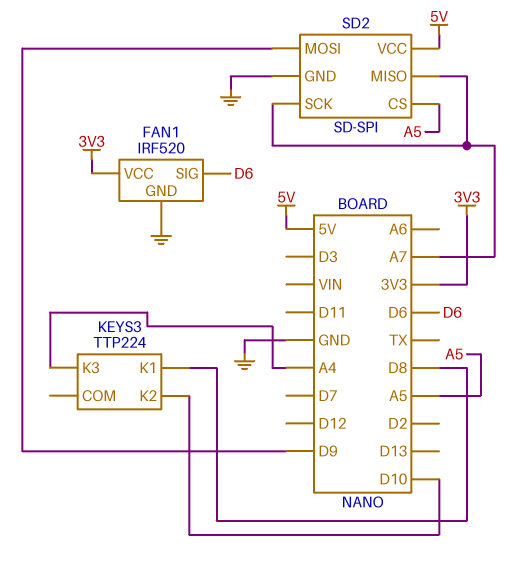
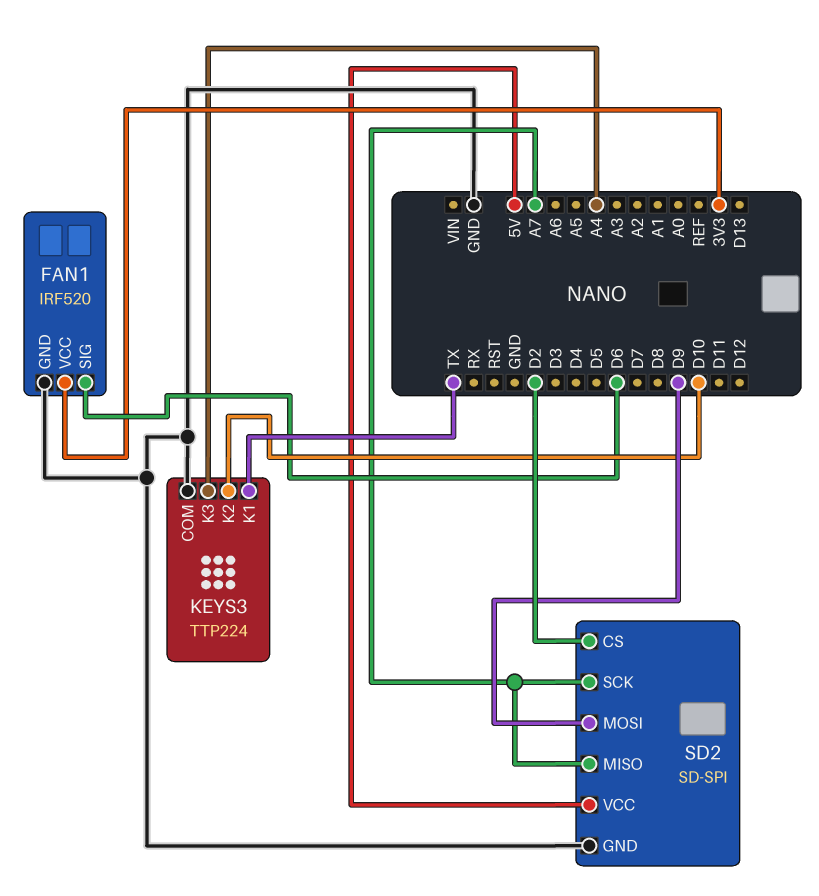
KEYS3 pin COM: none -> GND
KEYS3 pin K1: D8 -> TX
SD2 pin CS: A5 -> D2

